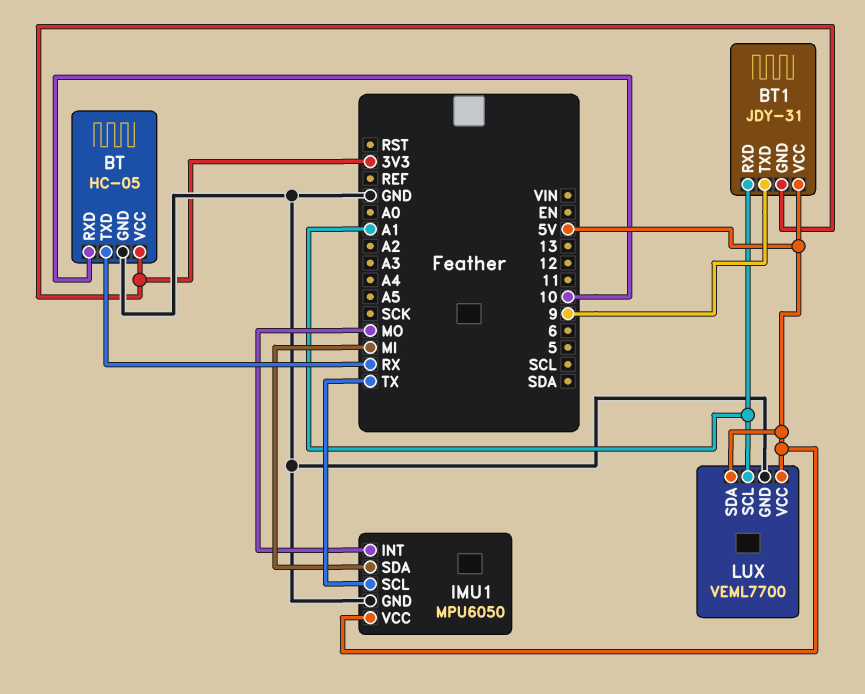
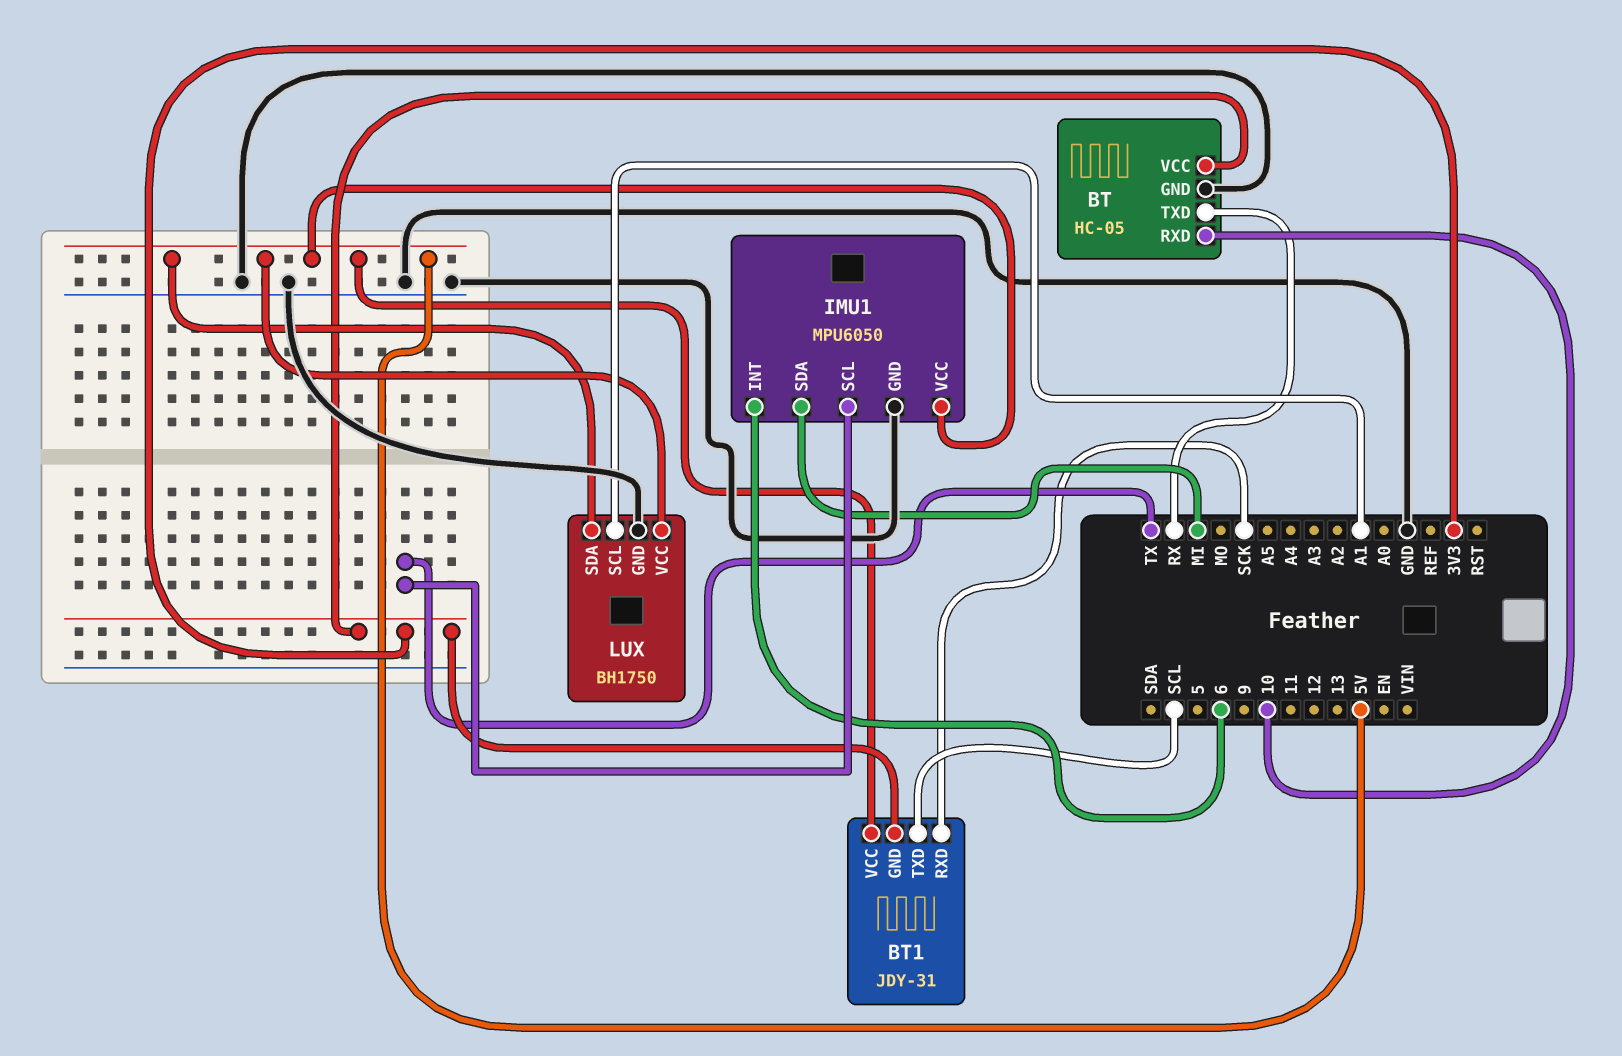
BT1 pin RXD: A1 -> SCK
BT1 pin TXD: 9 -> SCL
IMU1 pin INT: MO -> 6
LUX: VEML7700 -> BH1750

